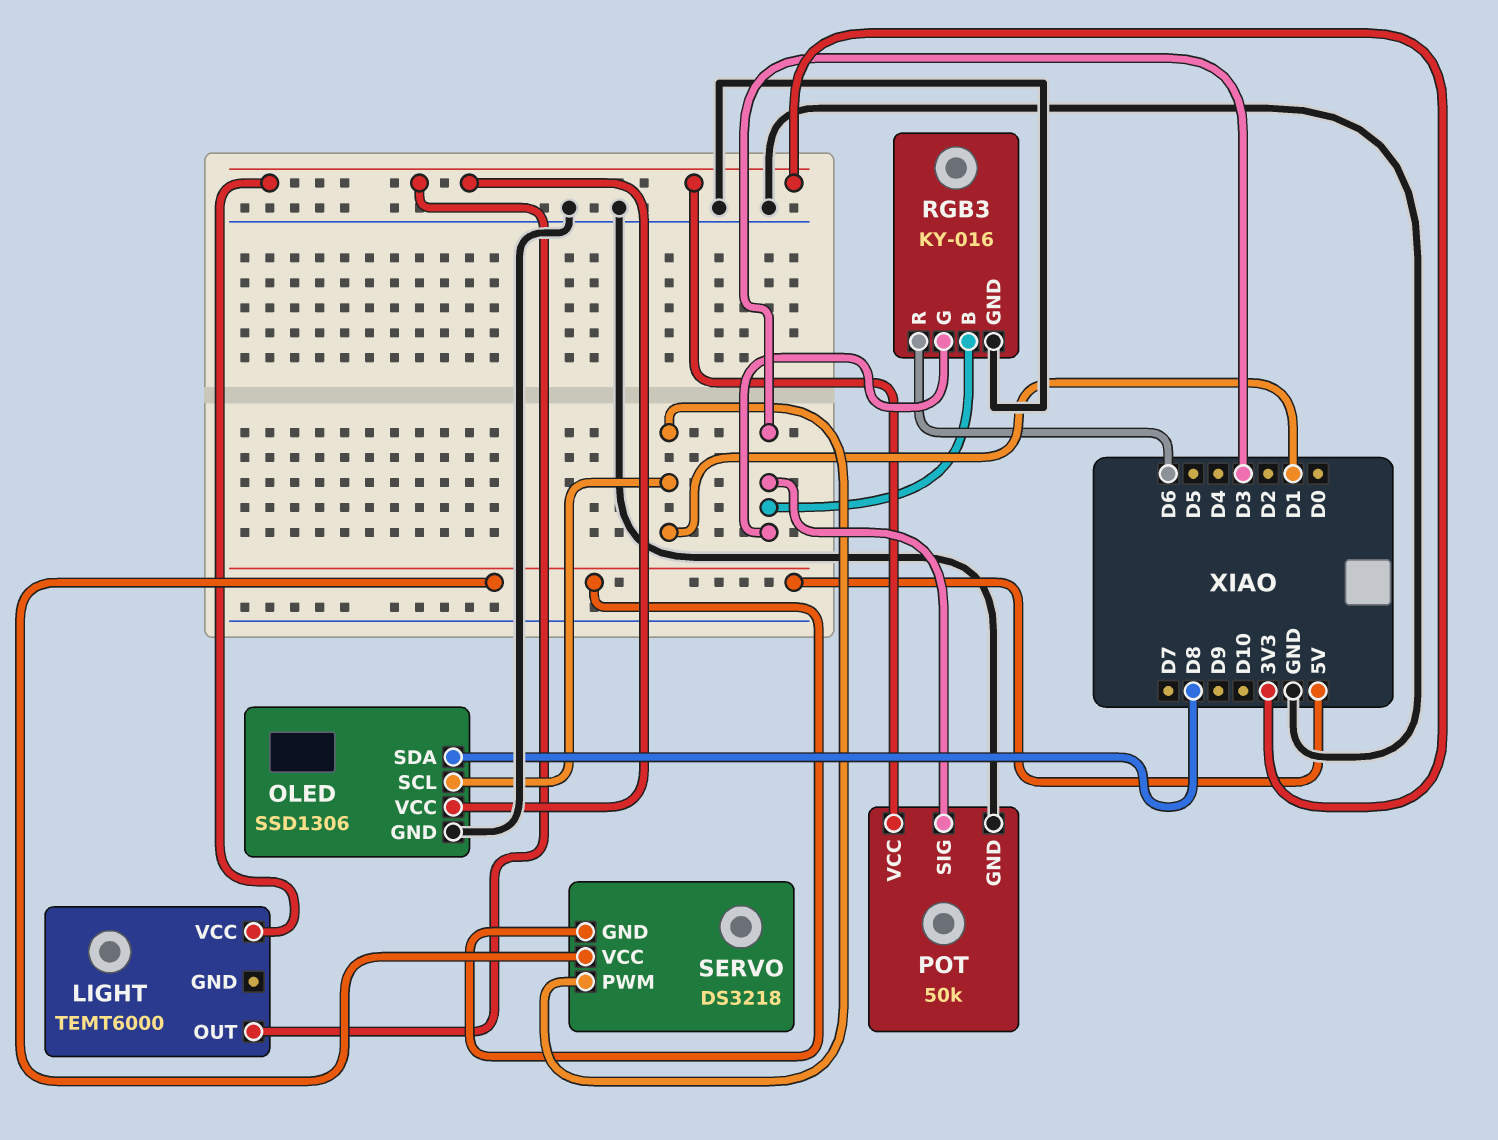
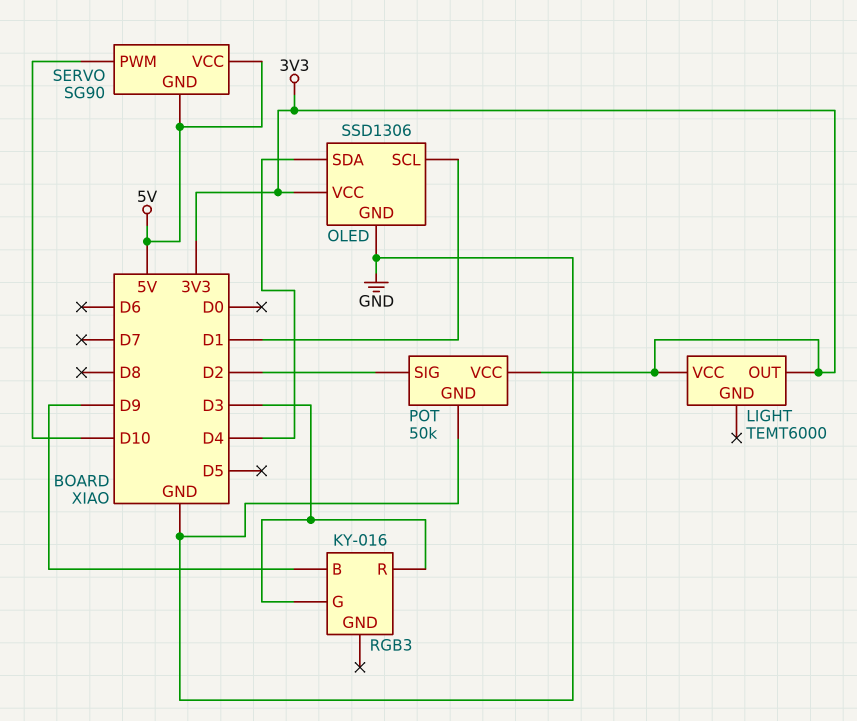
OLED pin SDA: D8 -> D4
POT pin SIG: D3 -> D2
RGB3 pin B: D3 -> D9
RGB3 pin GND: GND -> none
RGB3 pin R: D6 -> D3
SERVO: DS3218 -> SG90
SERVO pin PWM: D1 -> D10

